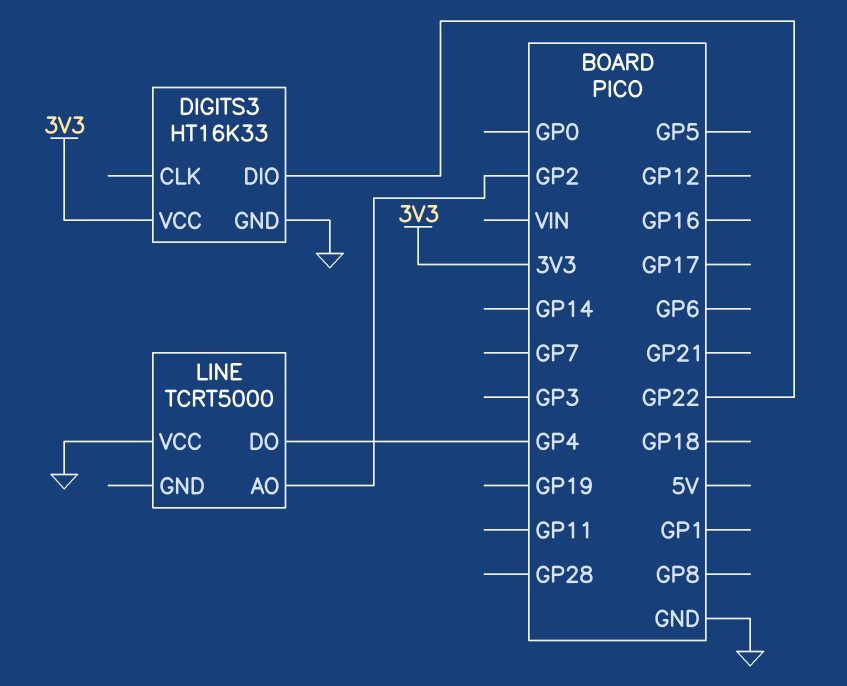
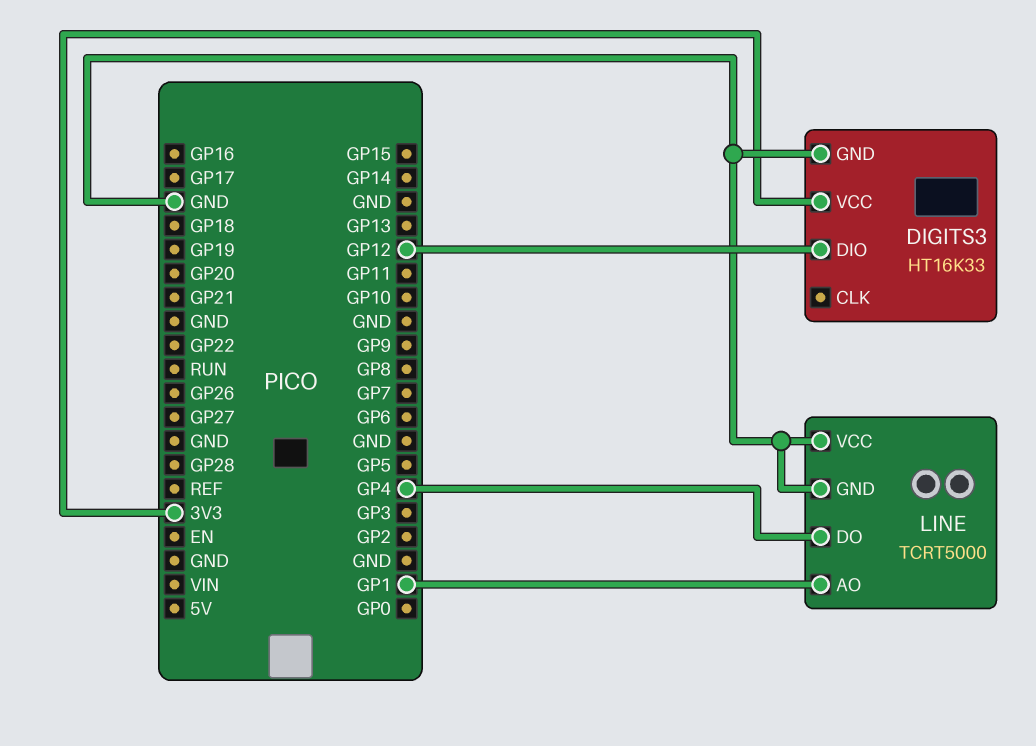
DIGITS3 pin DIO: GP22 -> GP12
LINE pin AO: GP2 -> GP1
LINE pin GND: none -> GND

